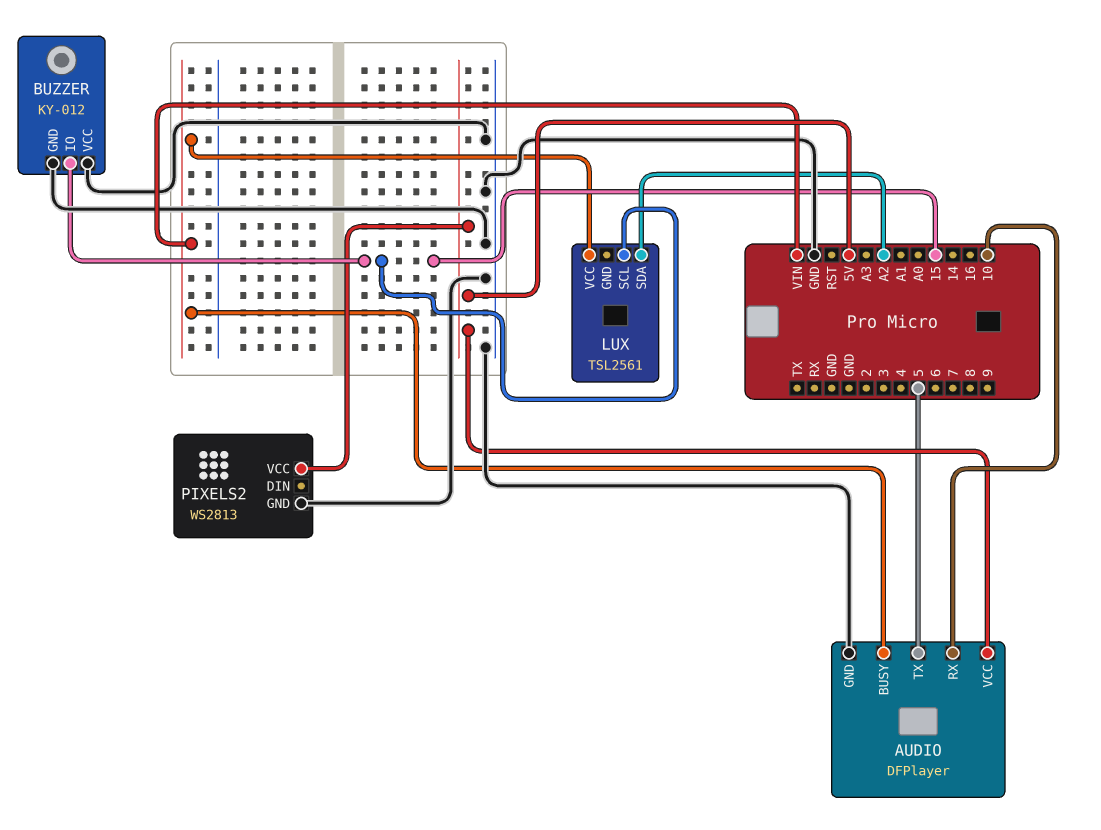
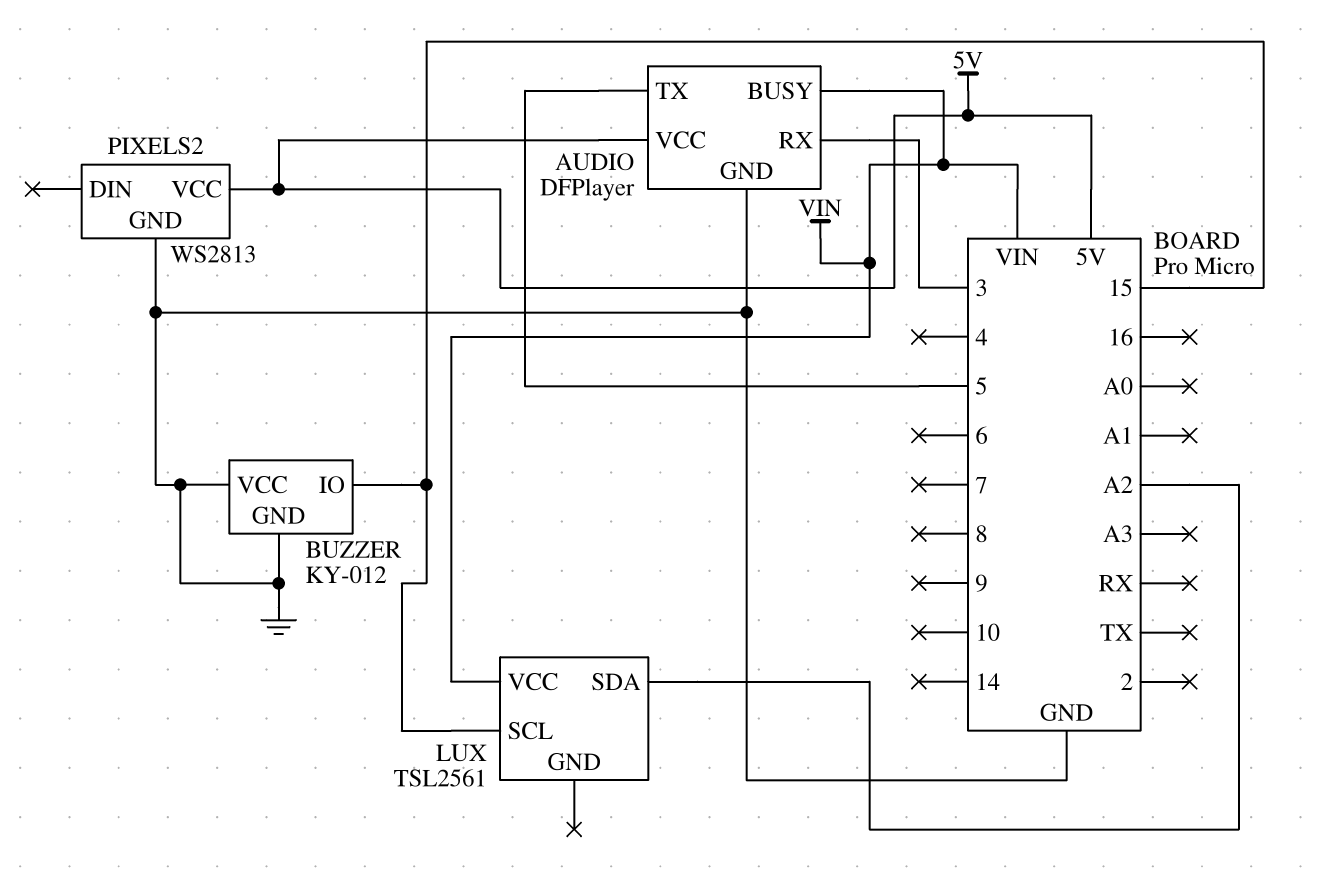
AUDIO pin RX: 10 -> 3

